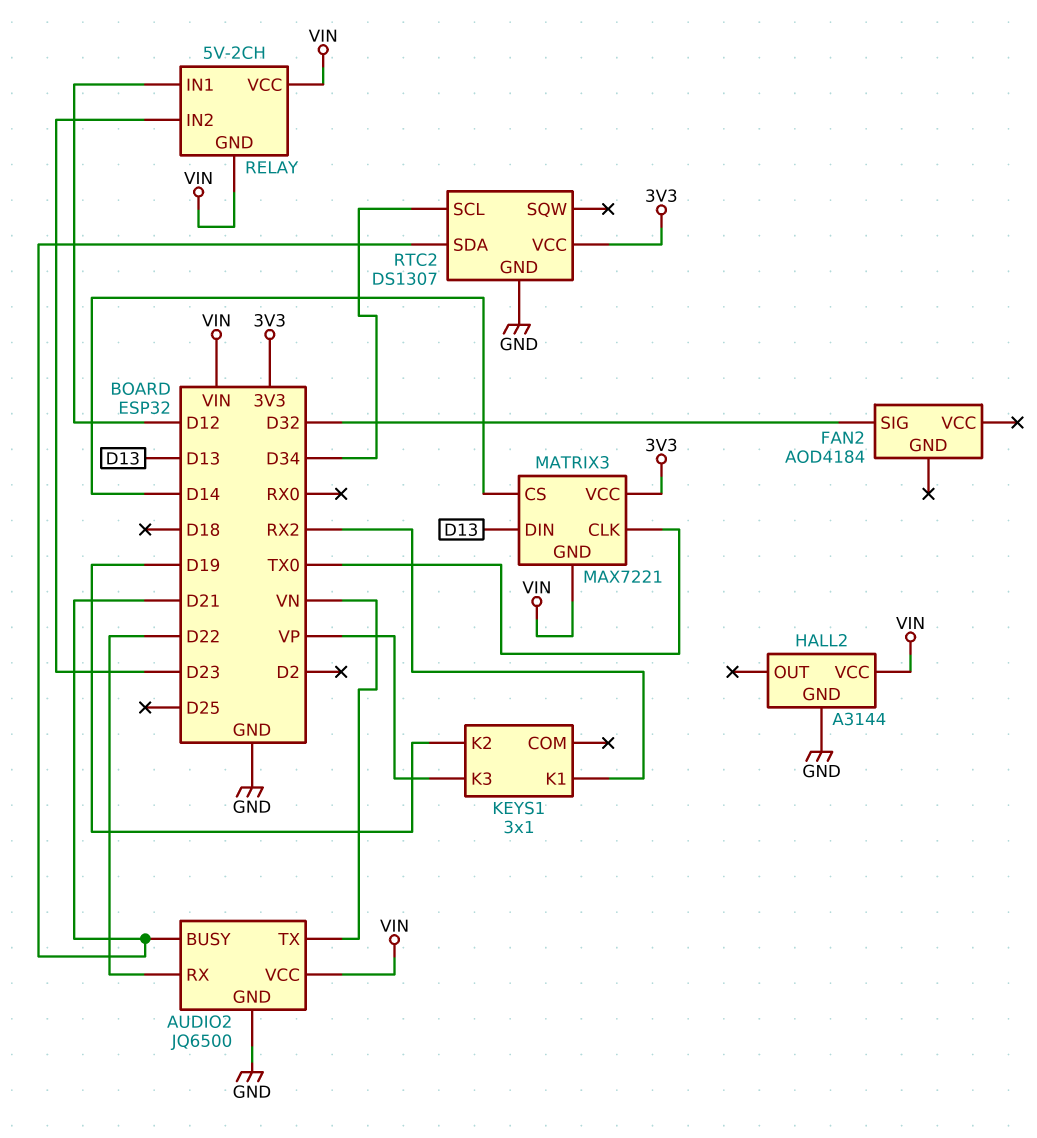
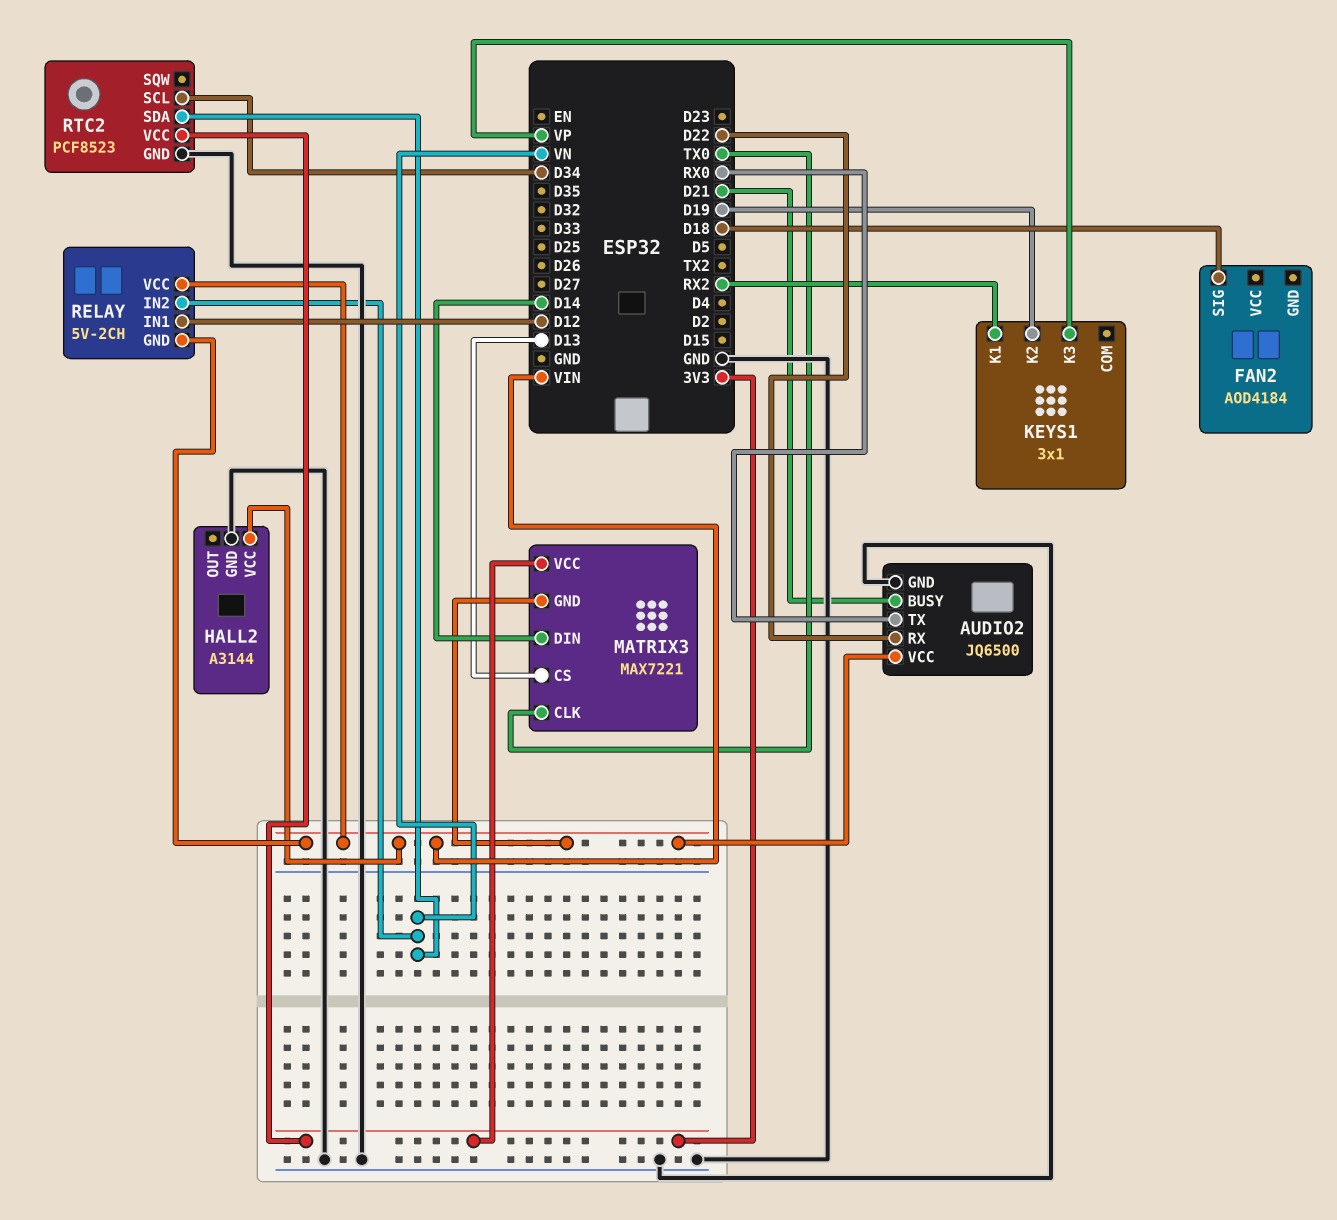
AUDIO2 pin TX: VN -> RX0
FAN2 pin SIG: D32 -> D18
MATRIX3 pin CS: D14 -> D13
MATRIX3 pin DIN: D13 -> D14
RELAY pin IN2: D23 -> VN
RTC2: DS1307 -> PCF8523
RTC2 pin SDA: D21 -> VN

